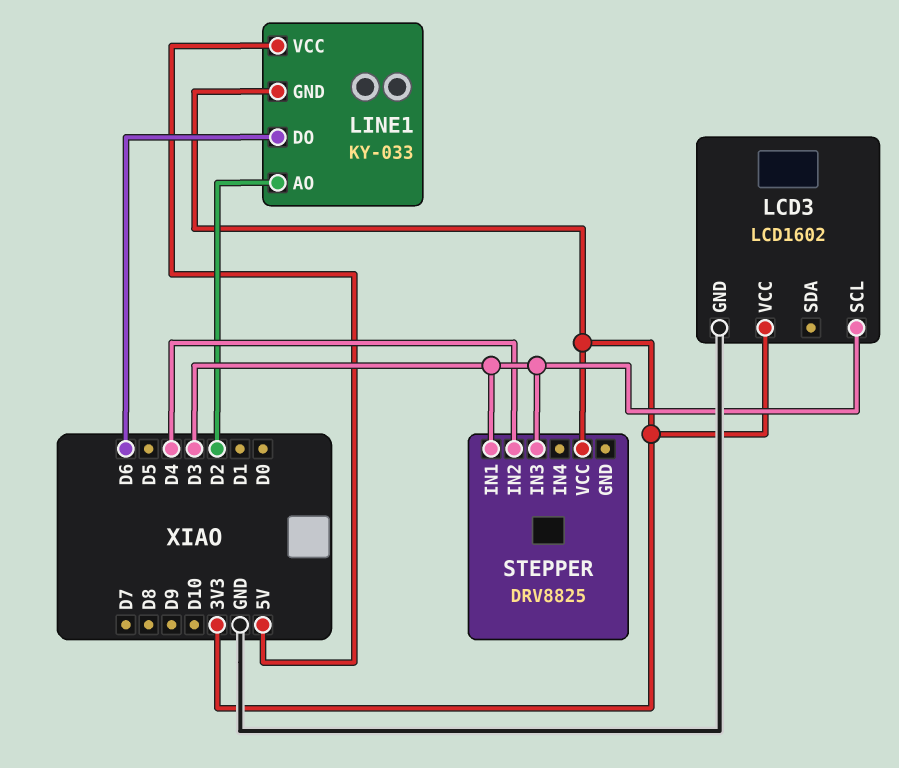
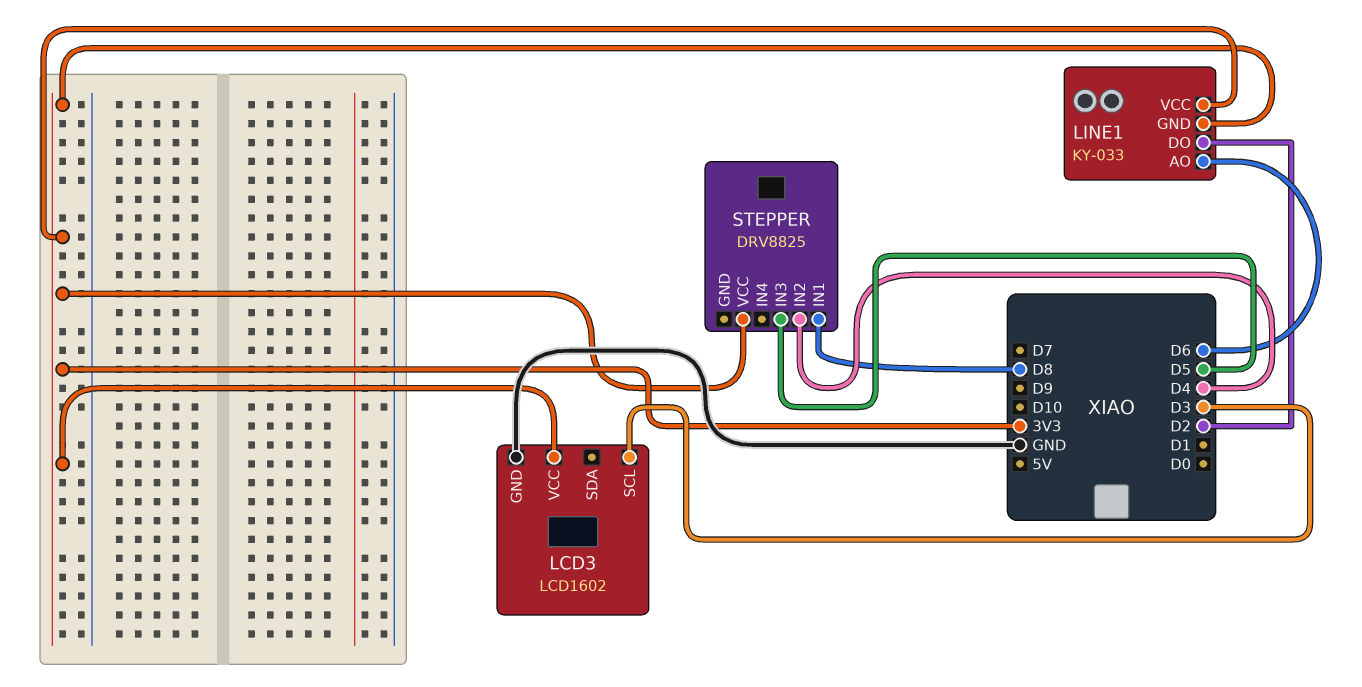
LINE1 pin AO: D2 -> D6
LINE1 pin DO: D6 -> D2
LINE1 pin VCC: 5V -> 3V3
STEPPER pin IN1: D3 -> D8
STEPPER pin IN3: D3 -> D5

